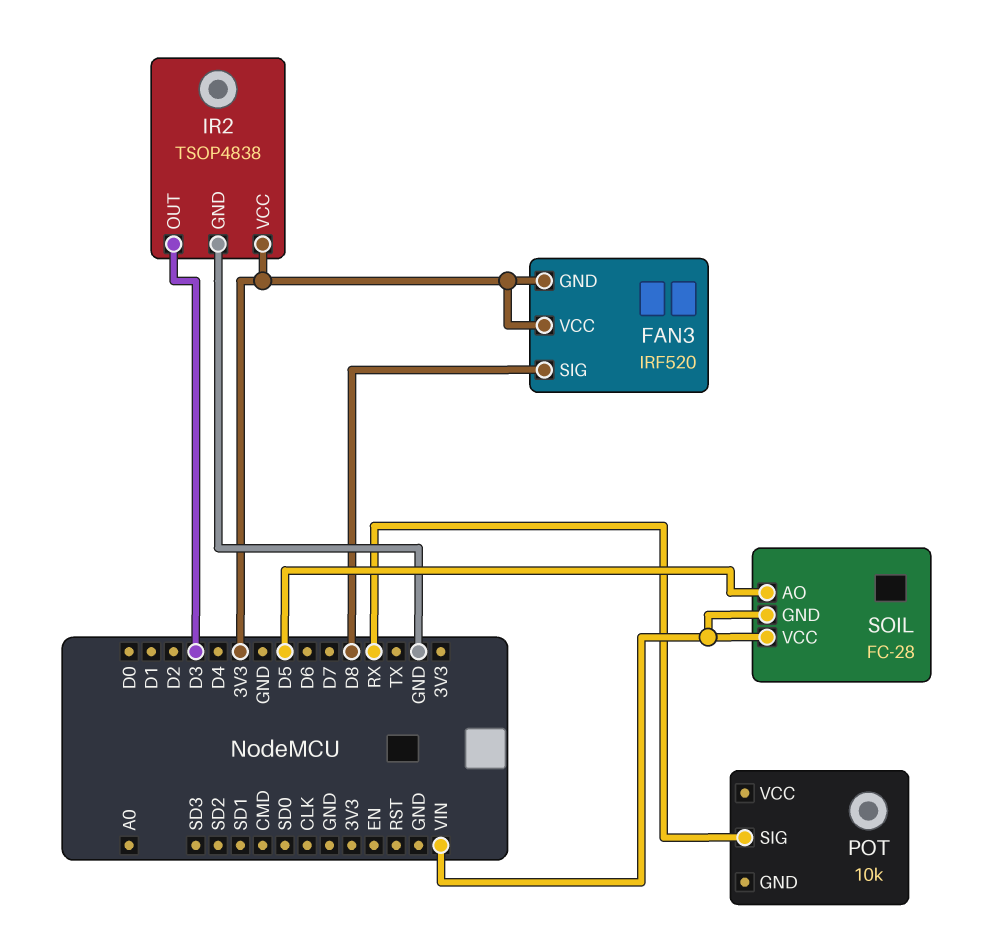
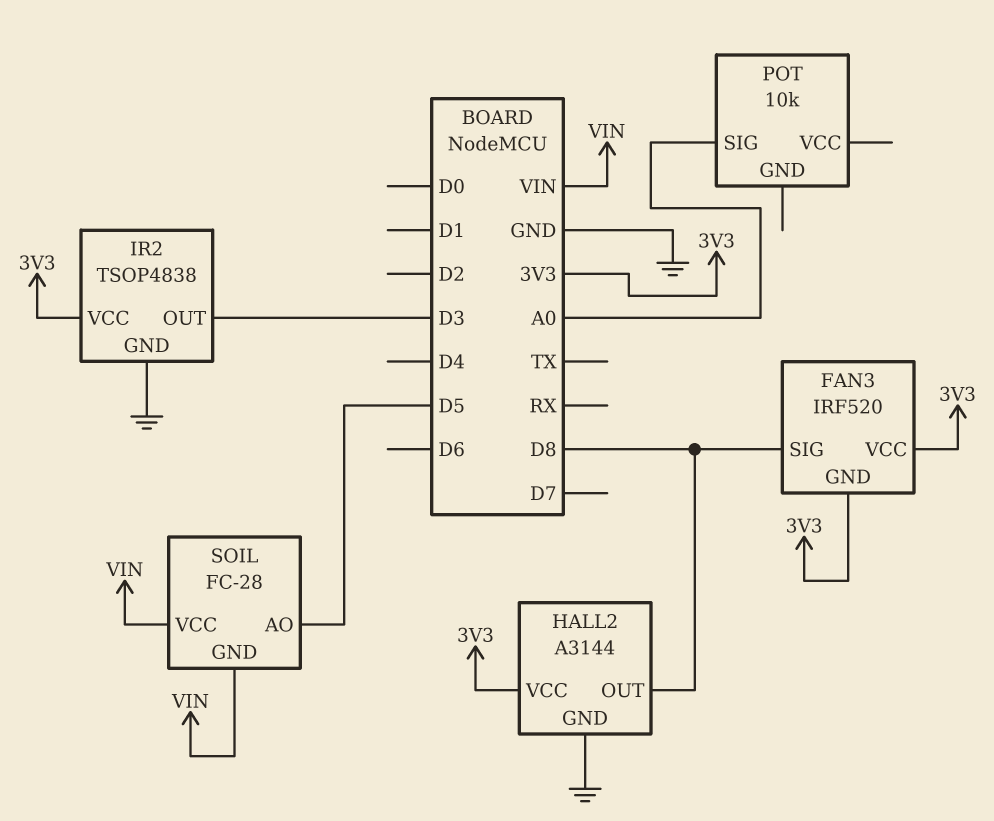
HALL2: none -> A3144
HALL2 pin GND: none -> GND
HALL2 pin OUT: none -> D8
HALL2 pin VCC: none -> 3V3
POT pin SIG: RX -> A0

